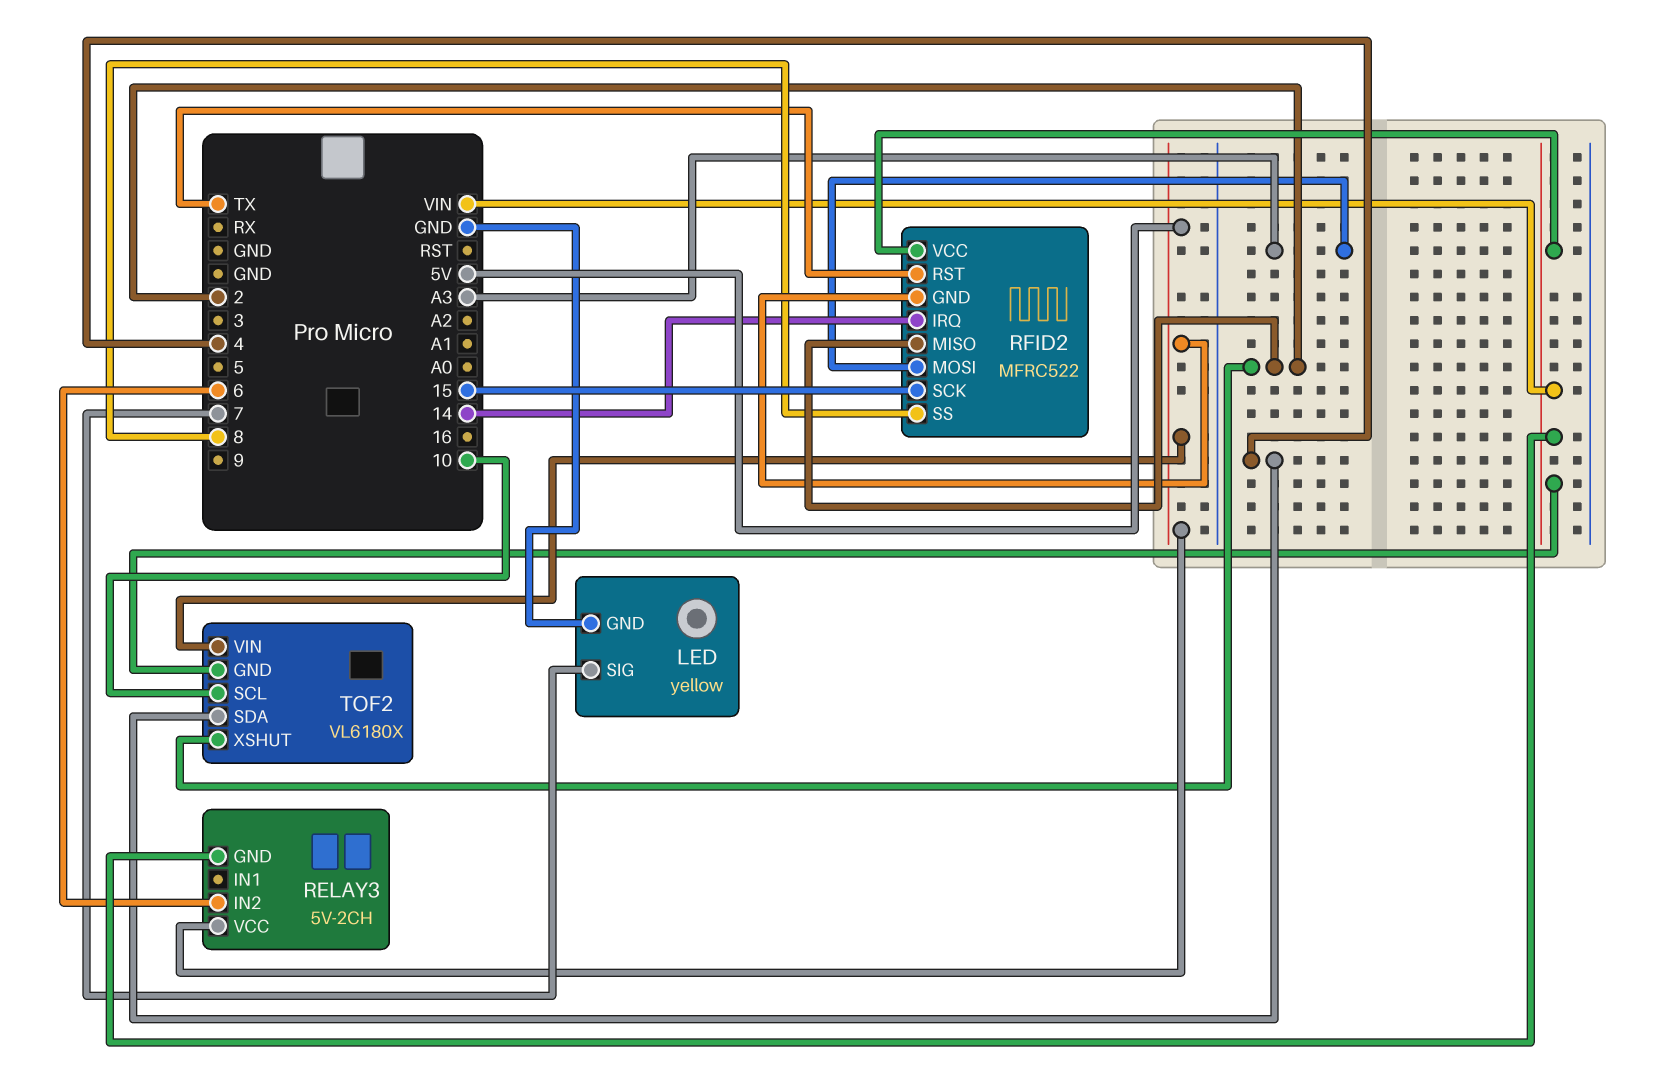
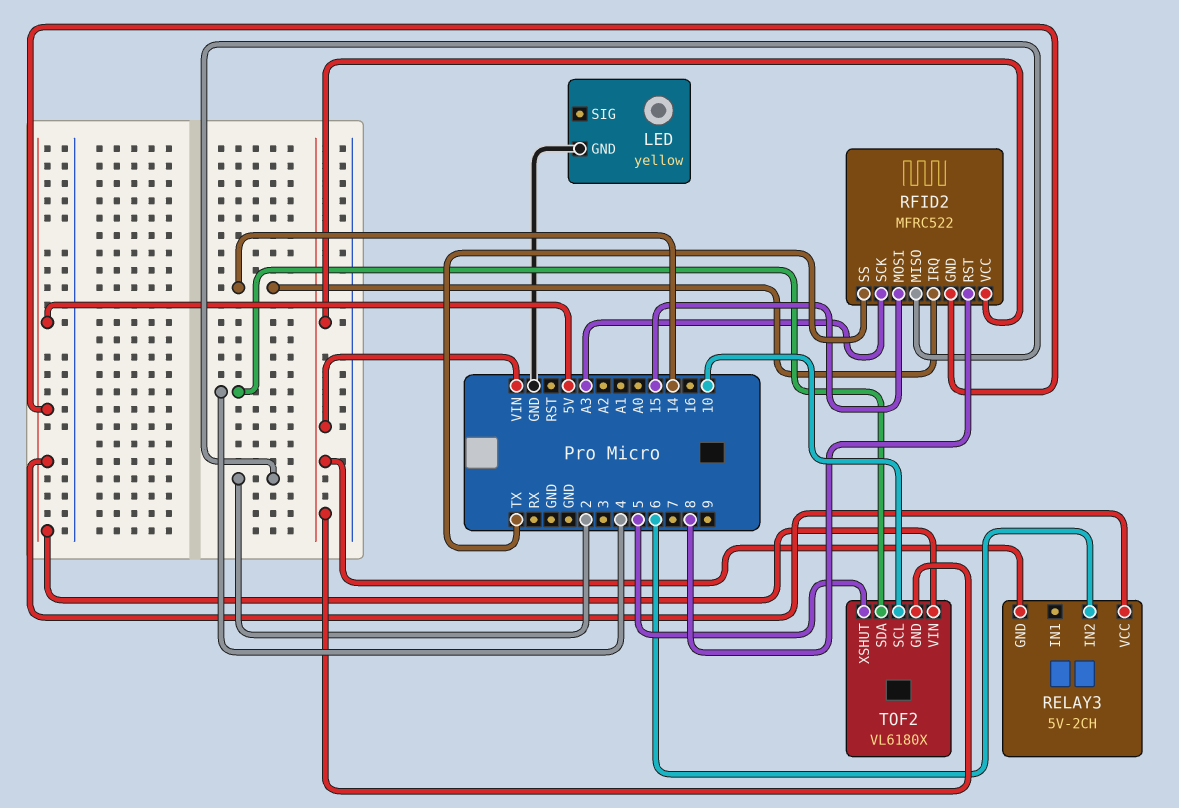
LED pin SIG: 7 -> none
RFID2 pin MOSI: A3 -> 15
RFID2 pin RST: TX -> 8
RFID2 pin SCK: 15 -> A3
RFID2 pin SS: 8 -> TX
TOF2 pin XSHUT: 2 -> 5

